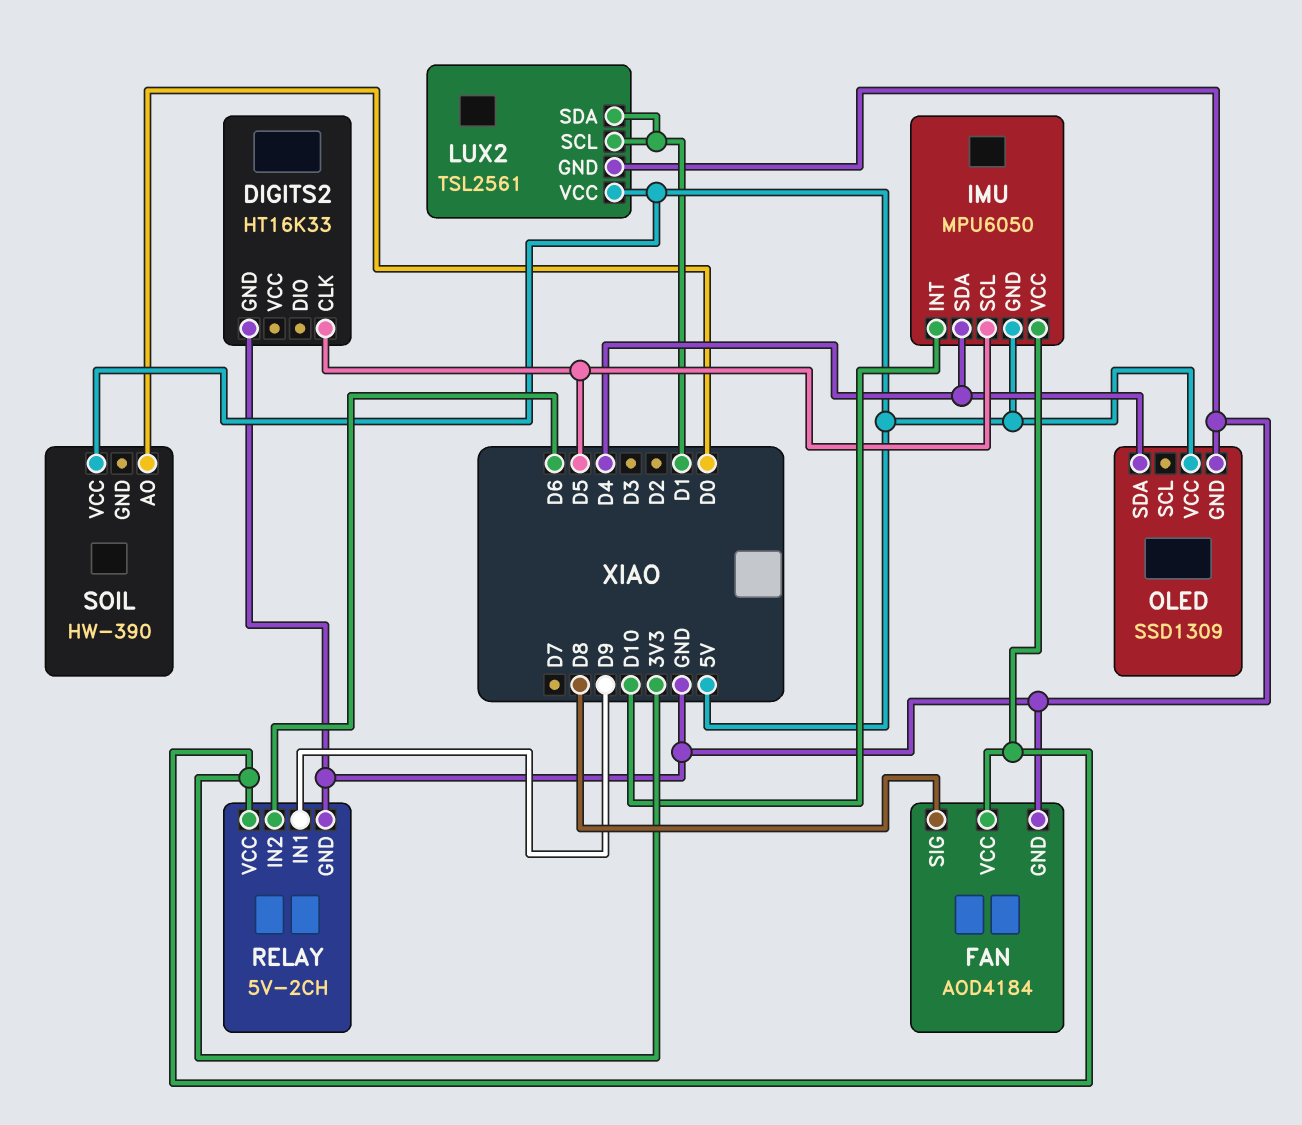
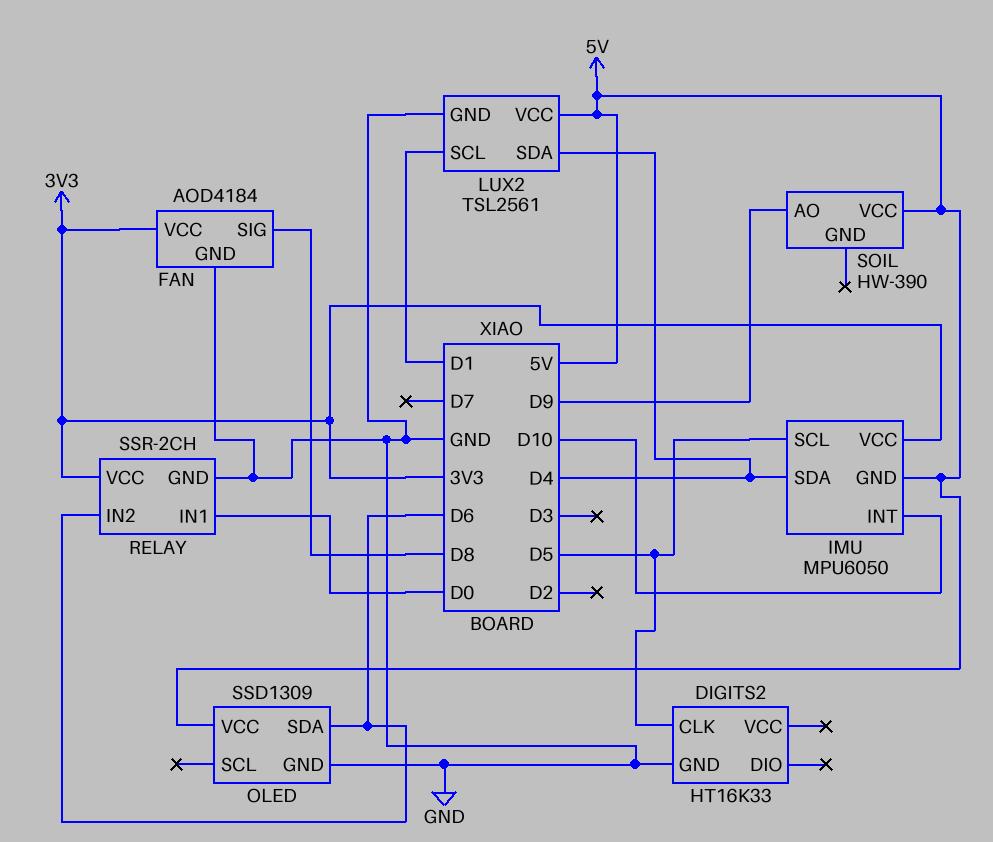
LUX2 pin SDA: D1 -> D4
OLED pin SDA: D4 -> D6
RELAY: 5V-2CH -> SSR-2CH
RELAY pin IN1: D9 -> D0
SOIL pin AO: D0 -> D9

